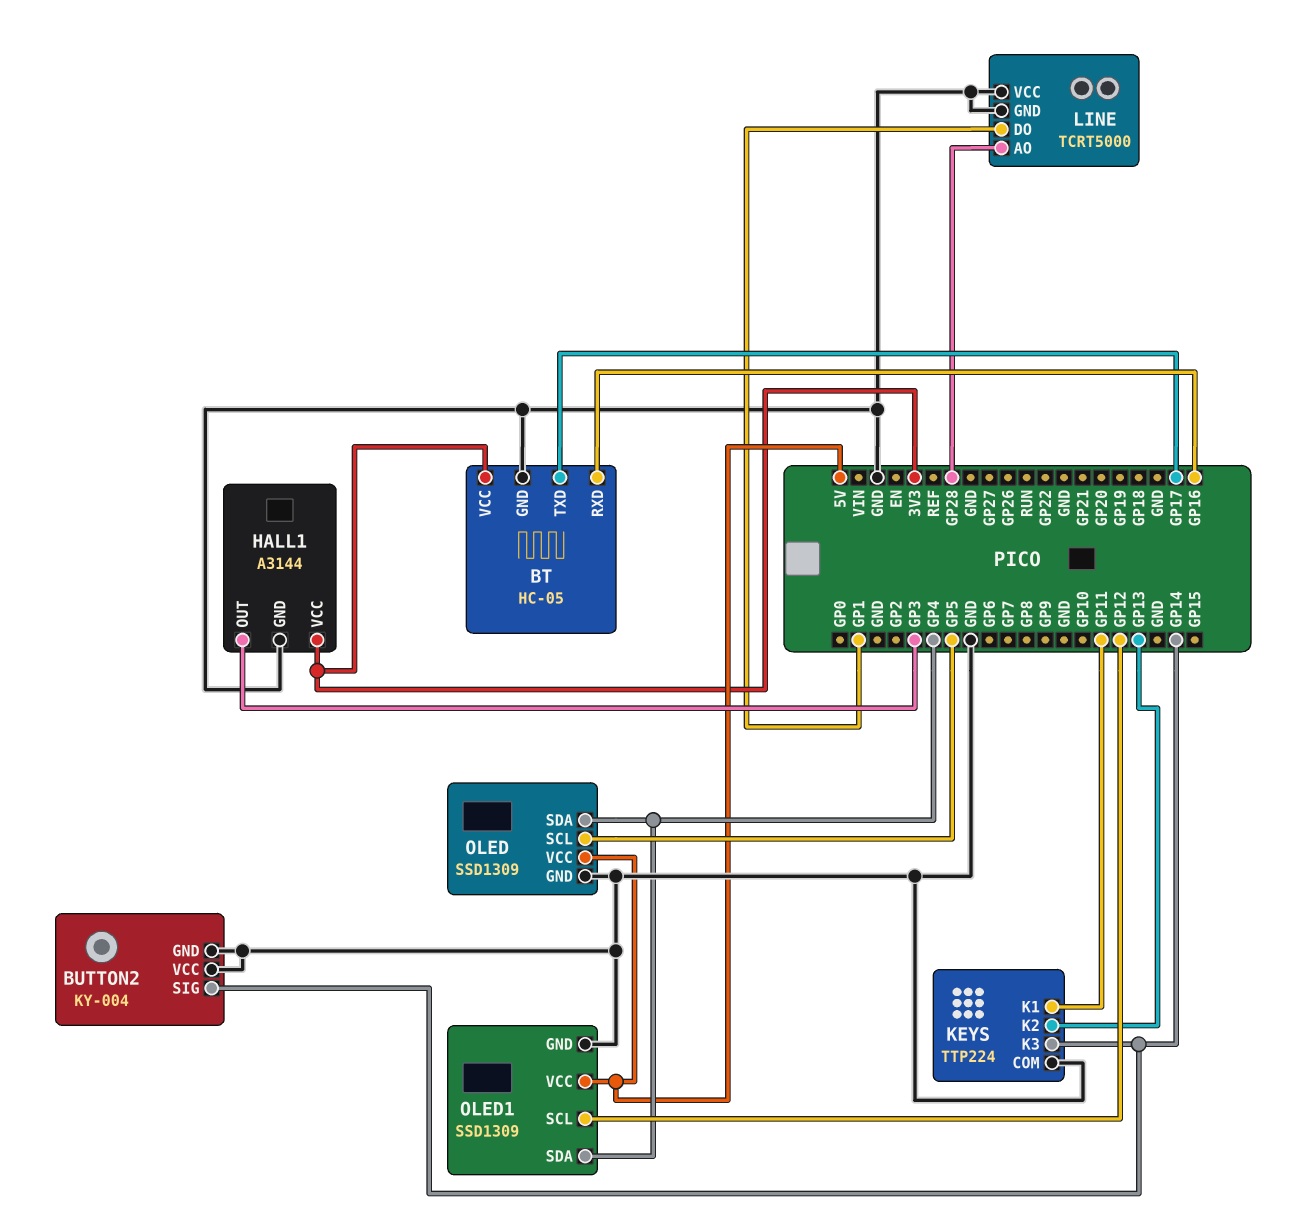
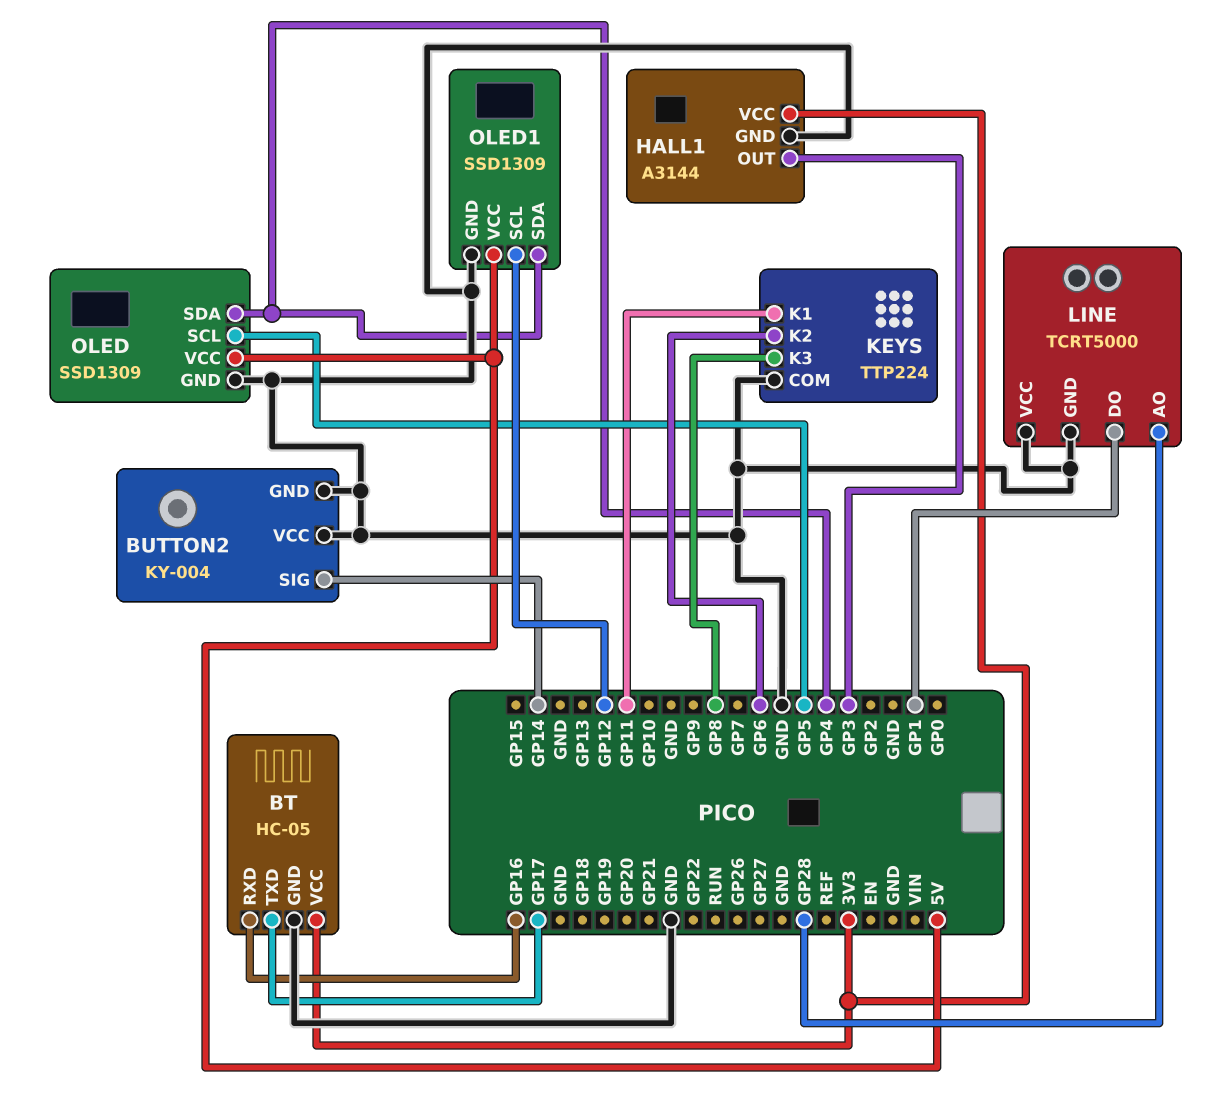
KEYS pin K2: GP13 -> GP6
KEYS pin K3: GP14 -> GP8

